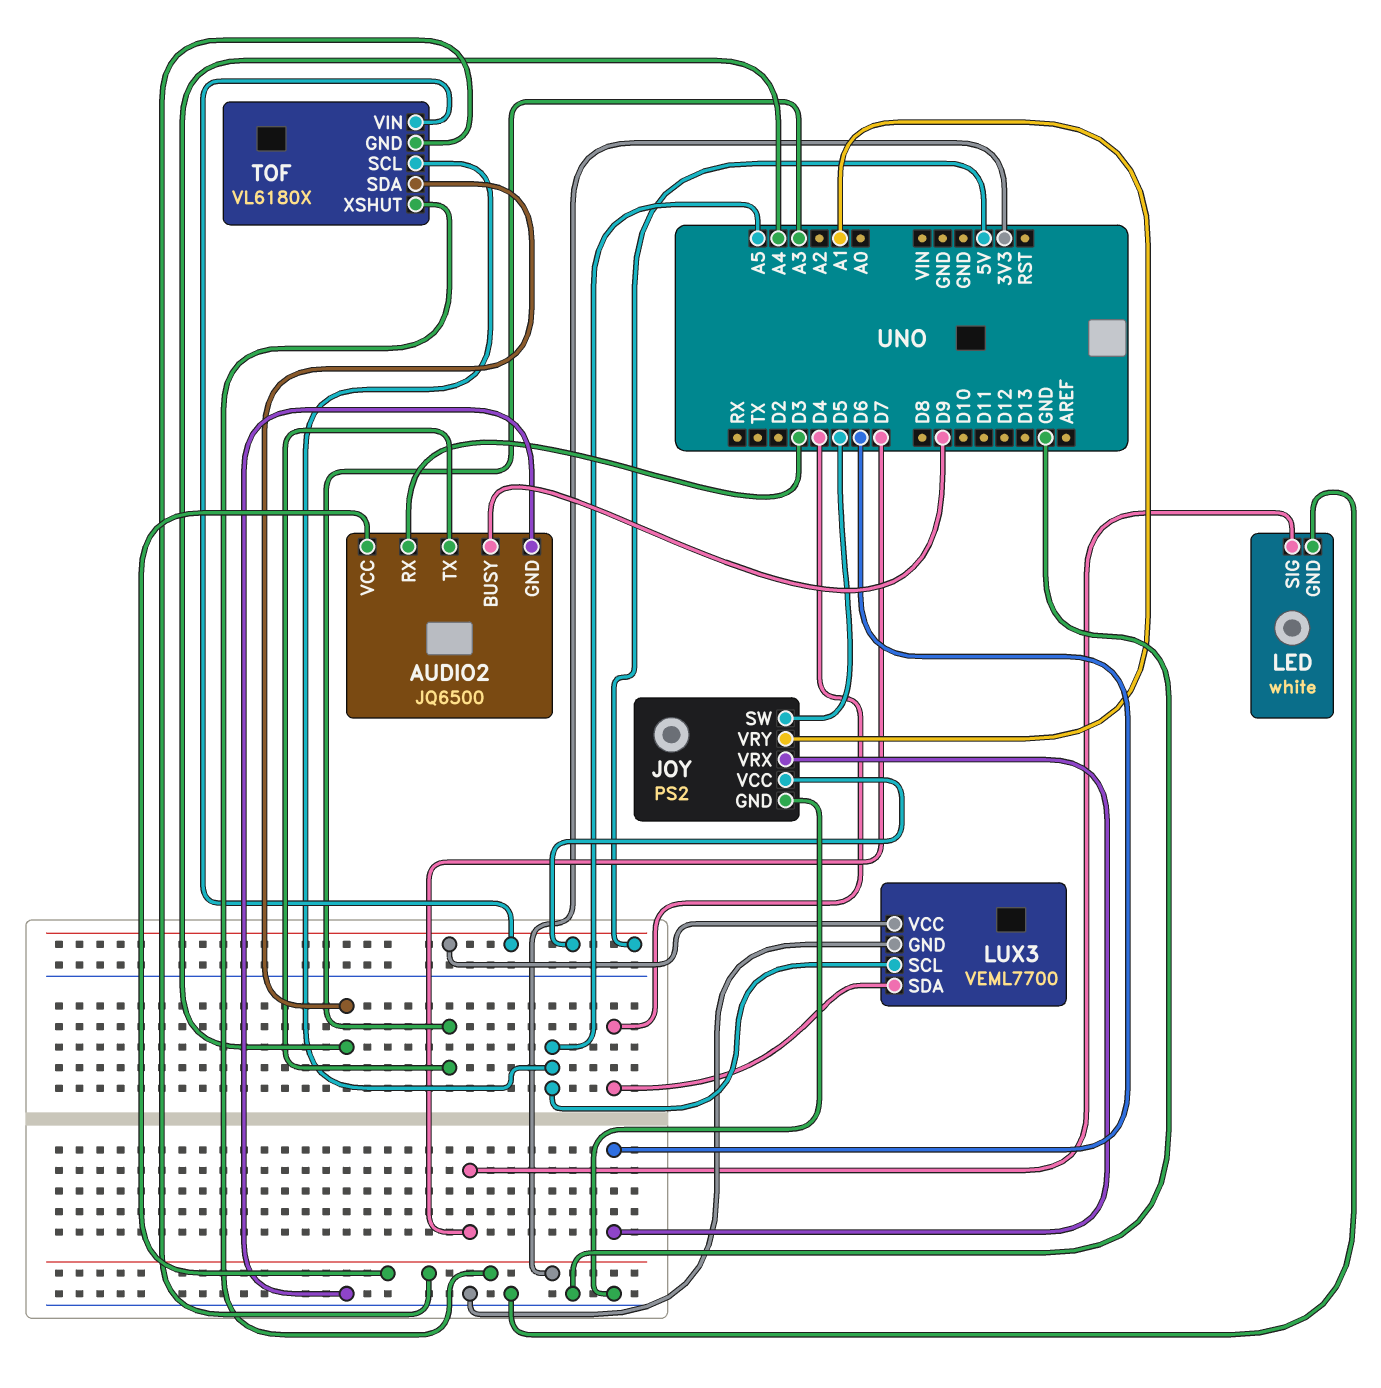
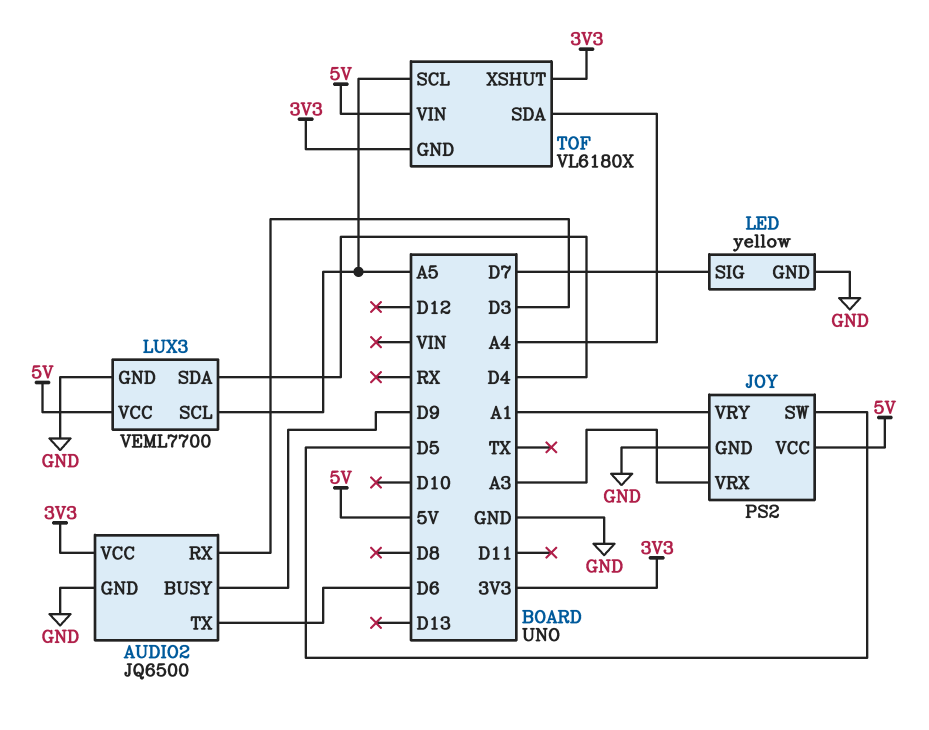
AUDIO2 pin TX: A3 -> D6
JOY pin VRX: D6 -> A3
LED: white -> yellow

